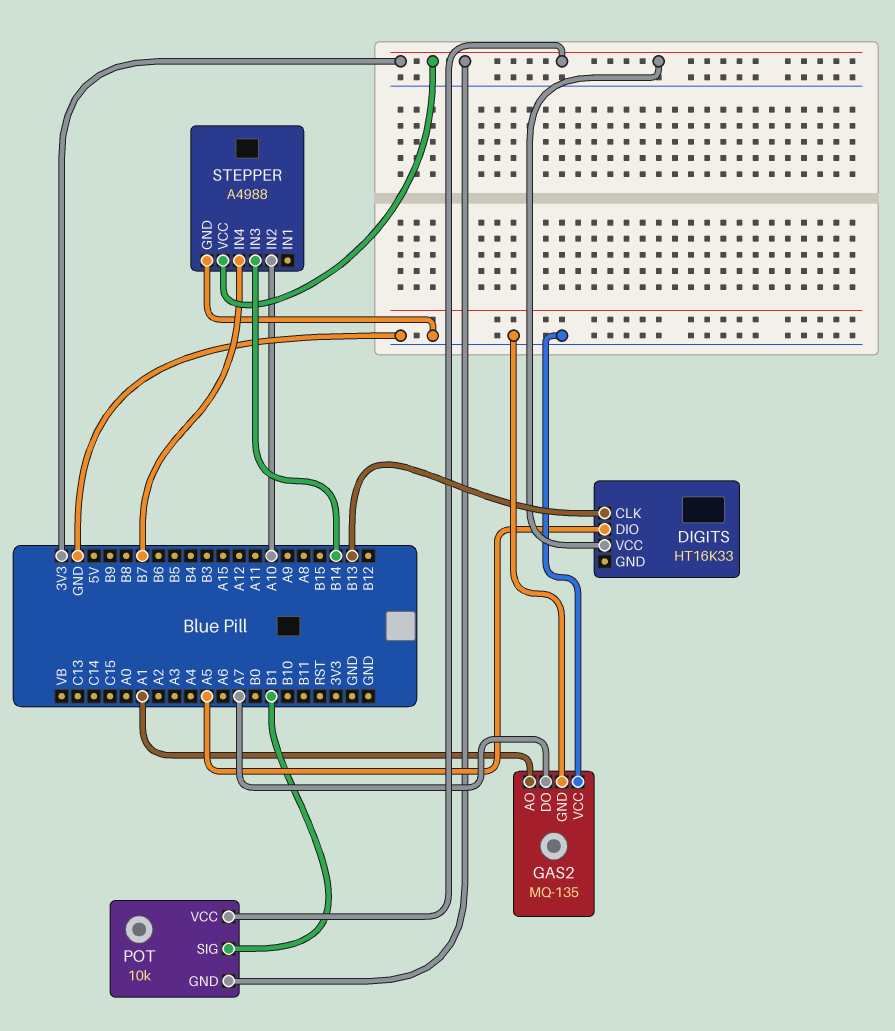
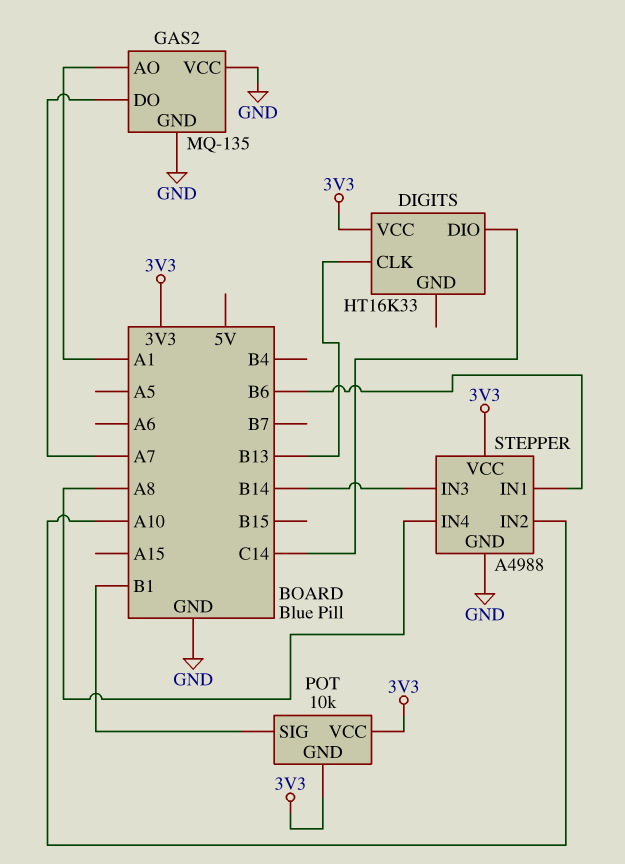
DIGITS pin DIO: A5 -> C14
STEPPER pin IN1: none -> B6
STEPPER pin IN4: B7 -> A8

